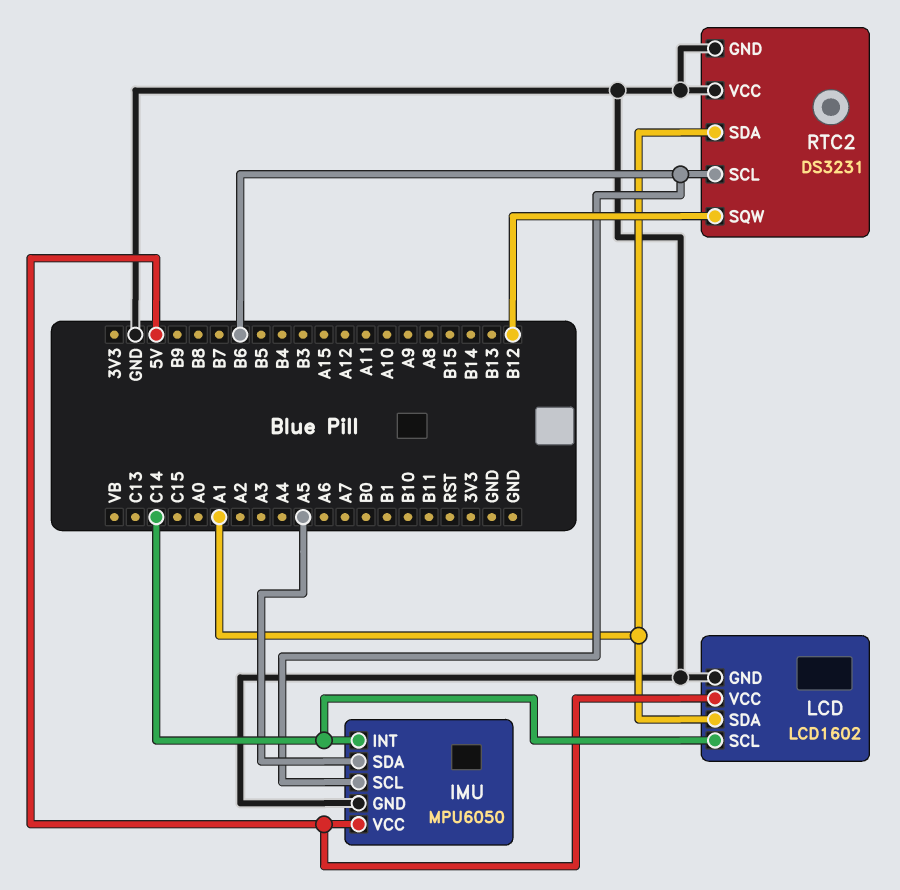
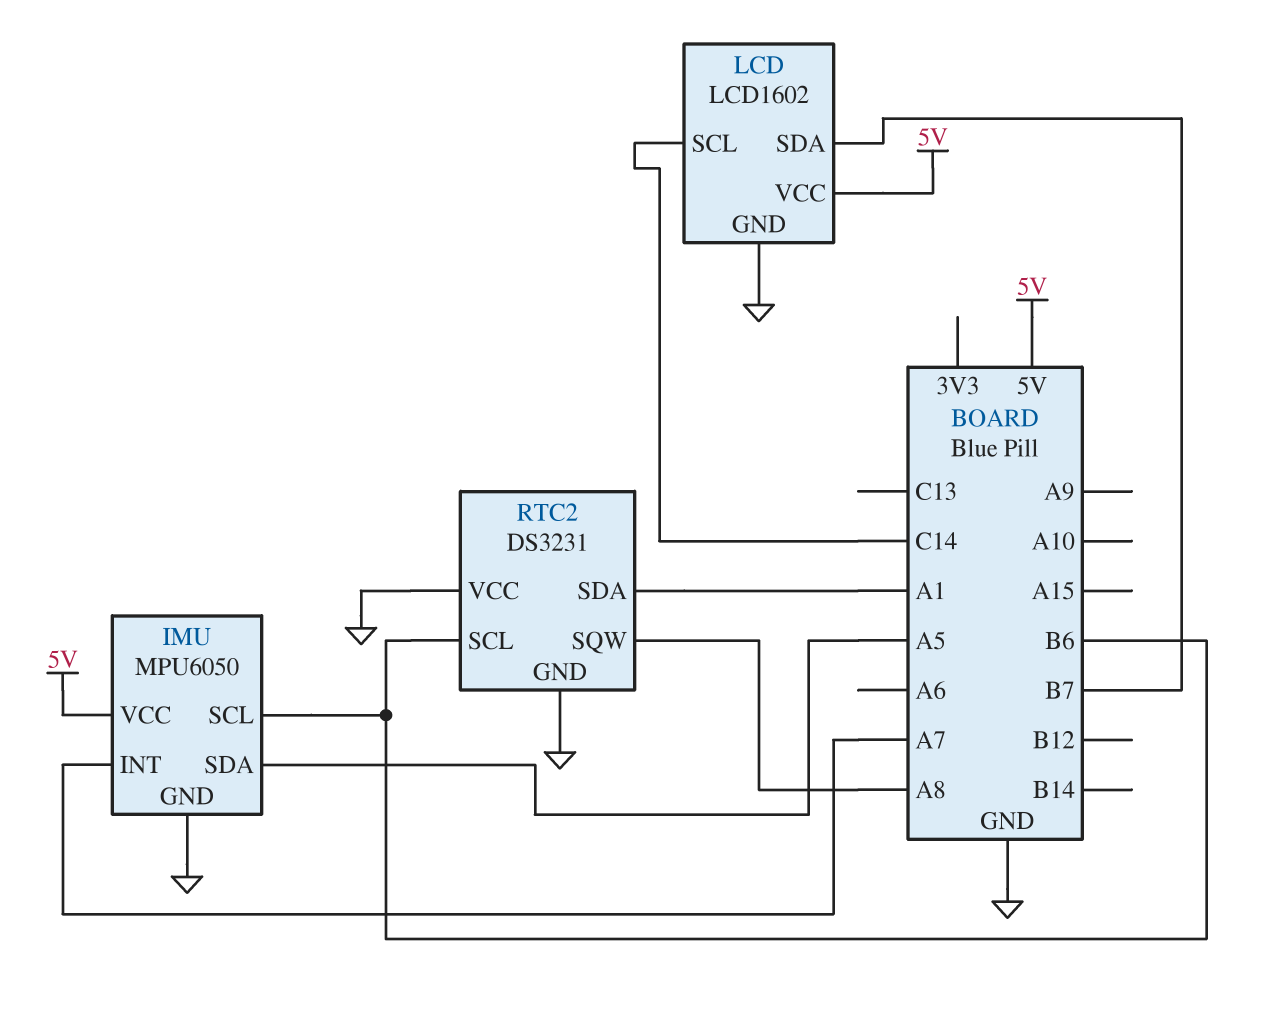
IMU pin INT: C14 -> A7
LCD pin SDA: A1 -> B7
RTC2 pin SQW: B12 -> A8

